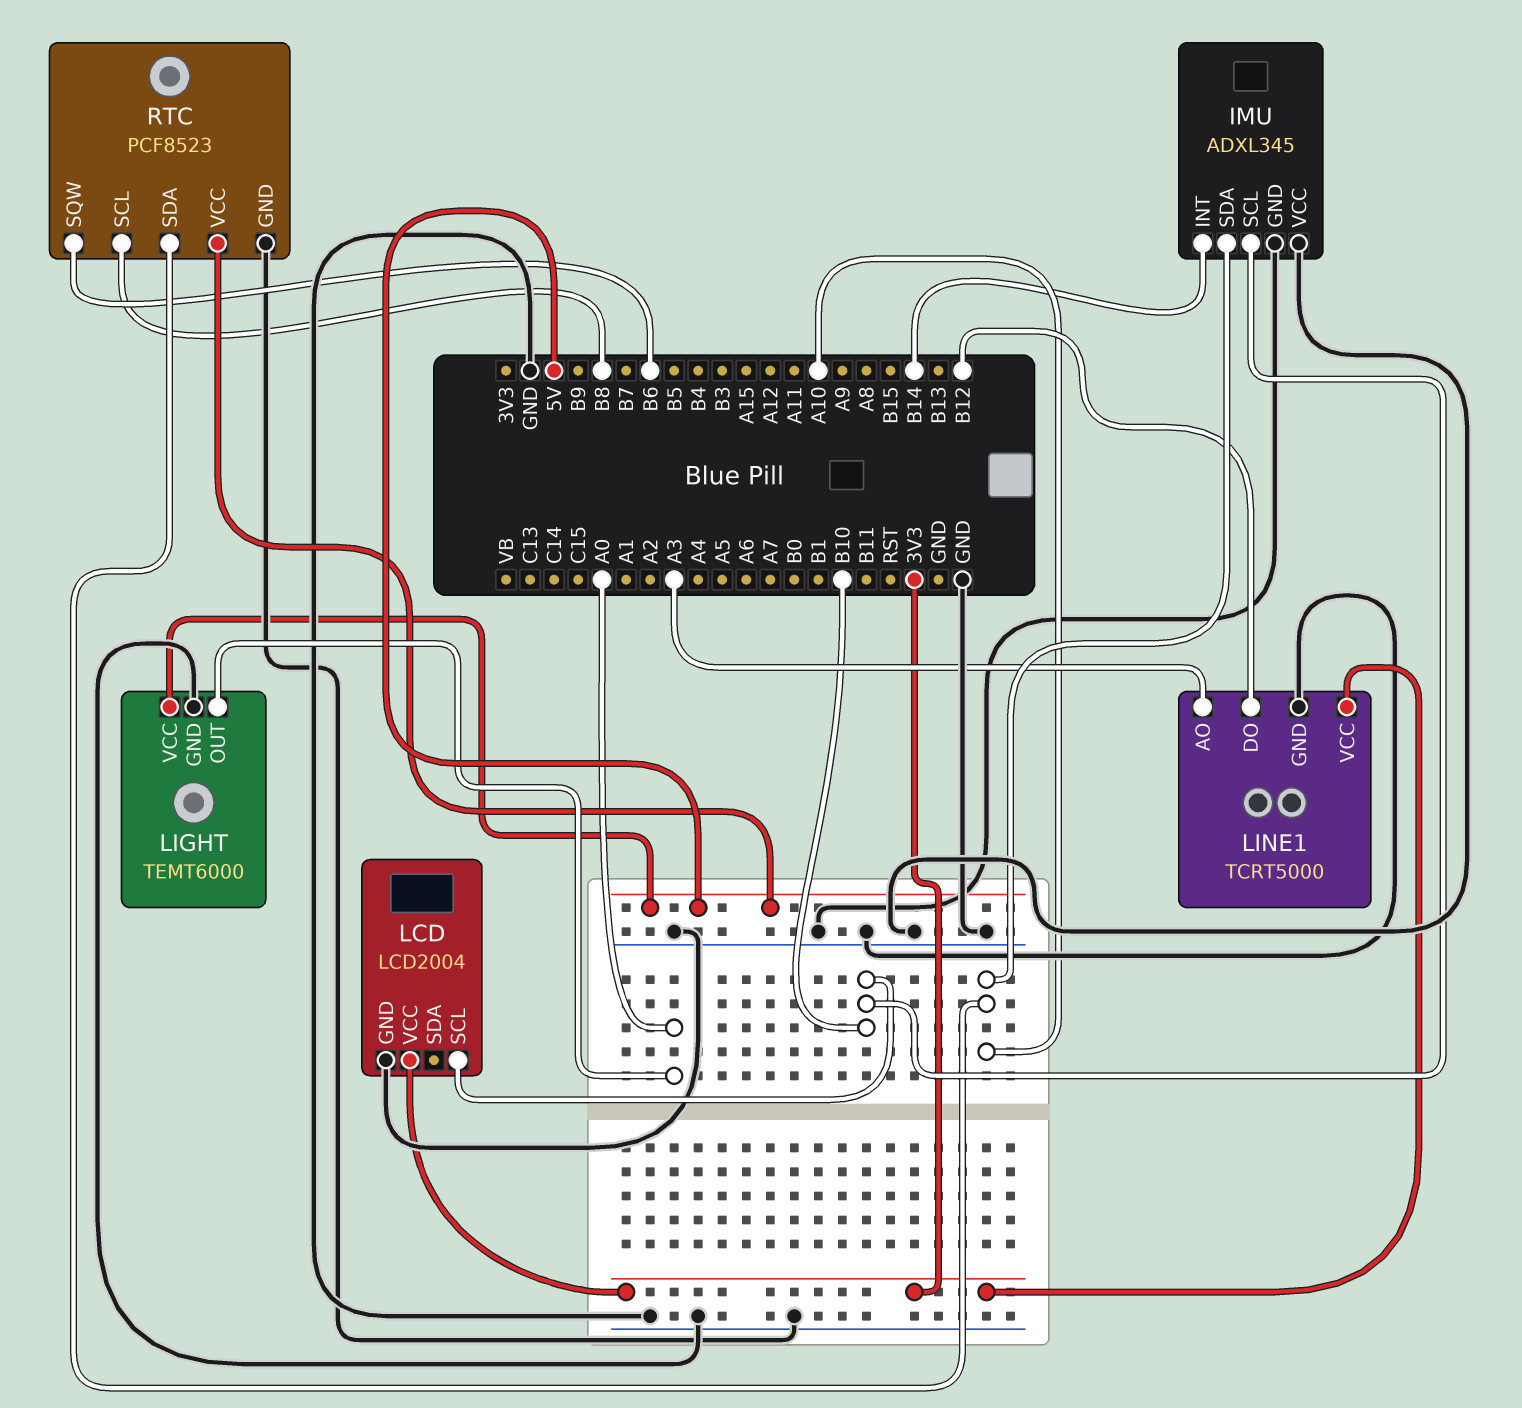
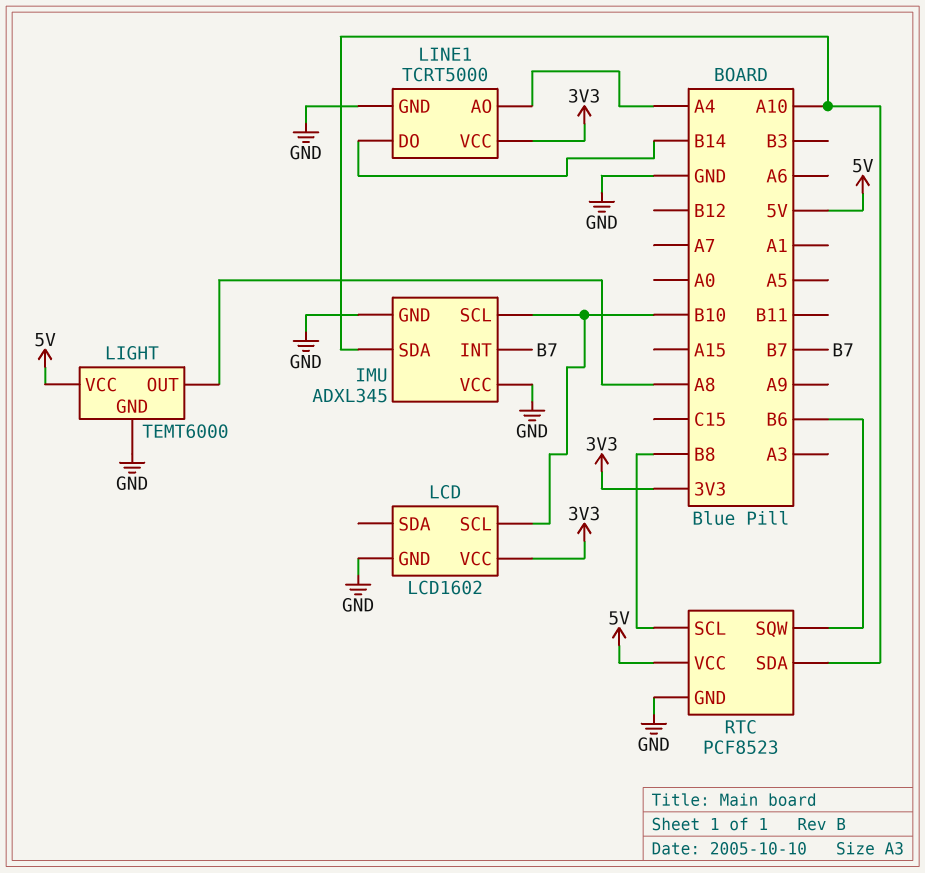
IMU pin INT: B14 -> B7
LCD: LCD2004 -> LCD1602
LIGHT pin OUT: A0 -> A8
LINE1 pin AO: A3 -> A4
LINE1 pin DO: B12 -> B14

